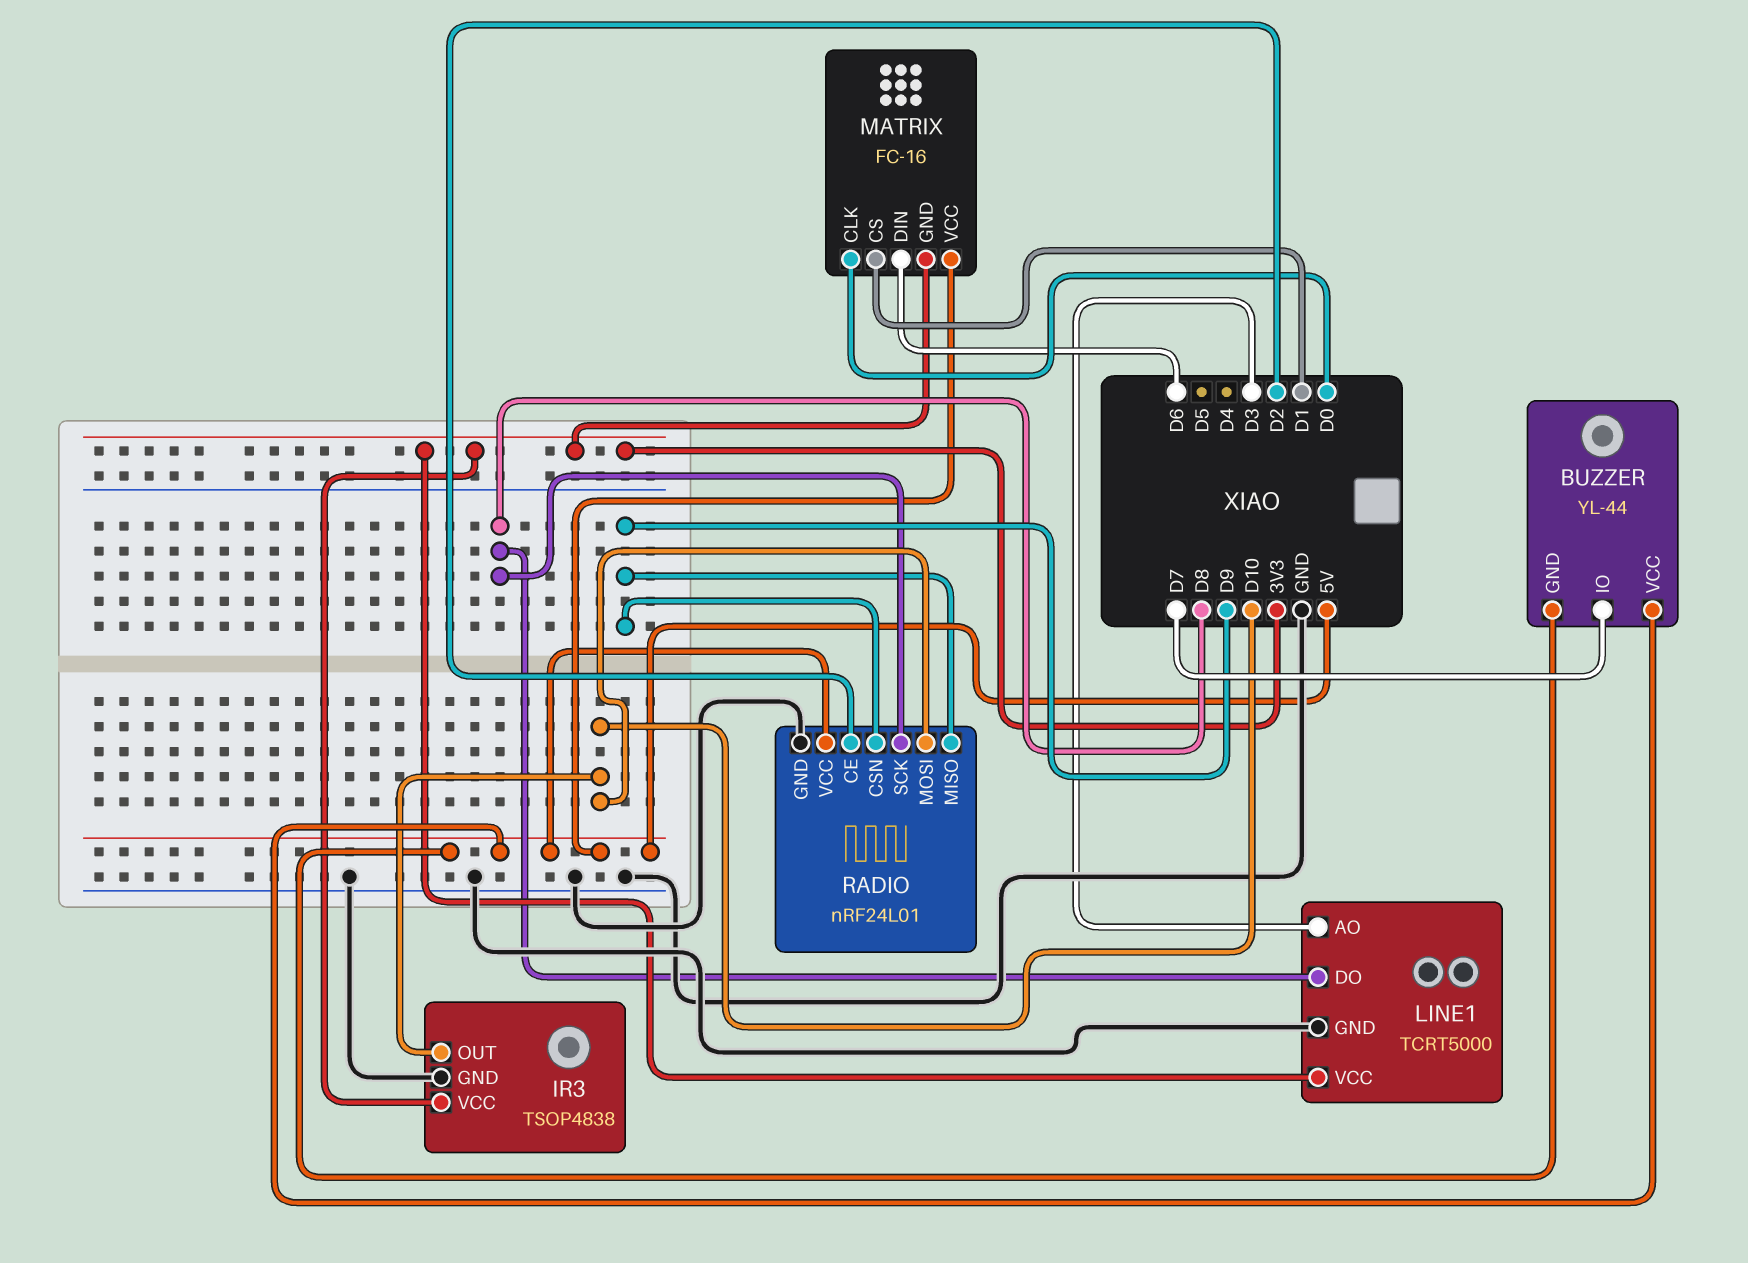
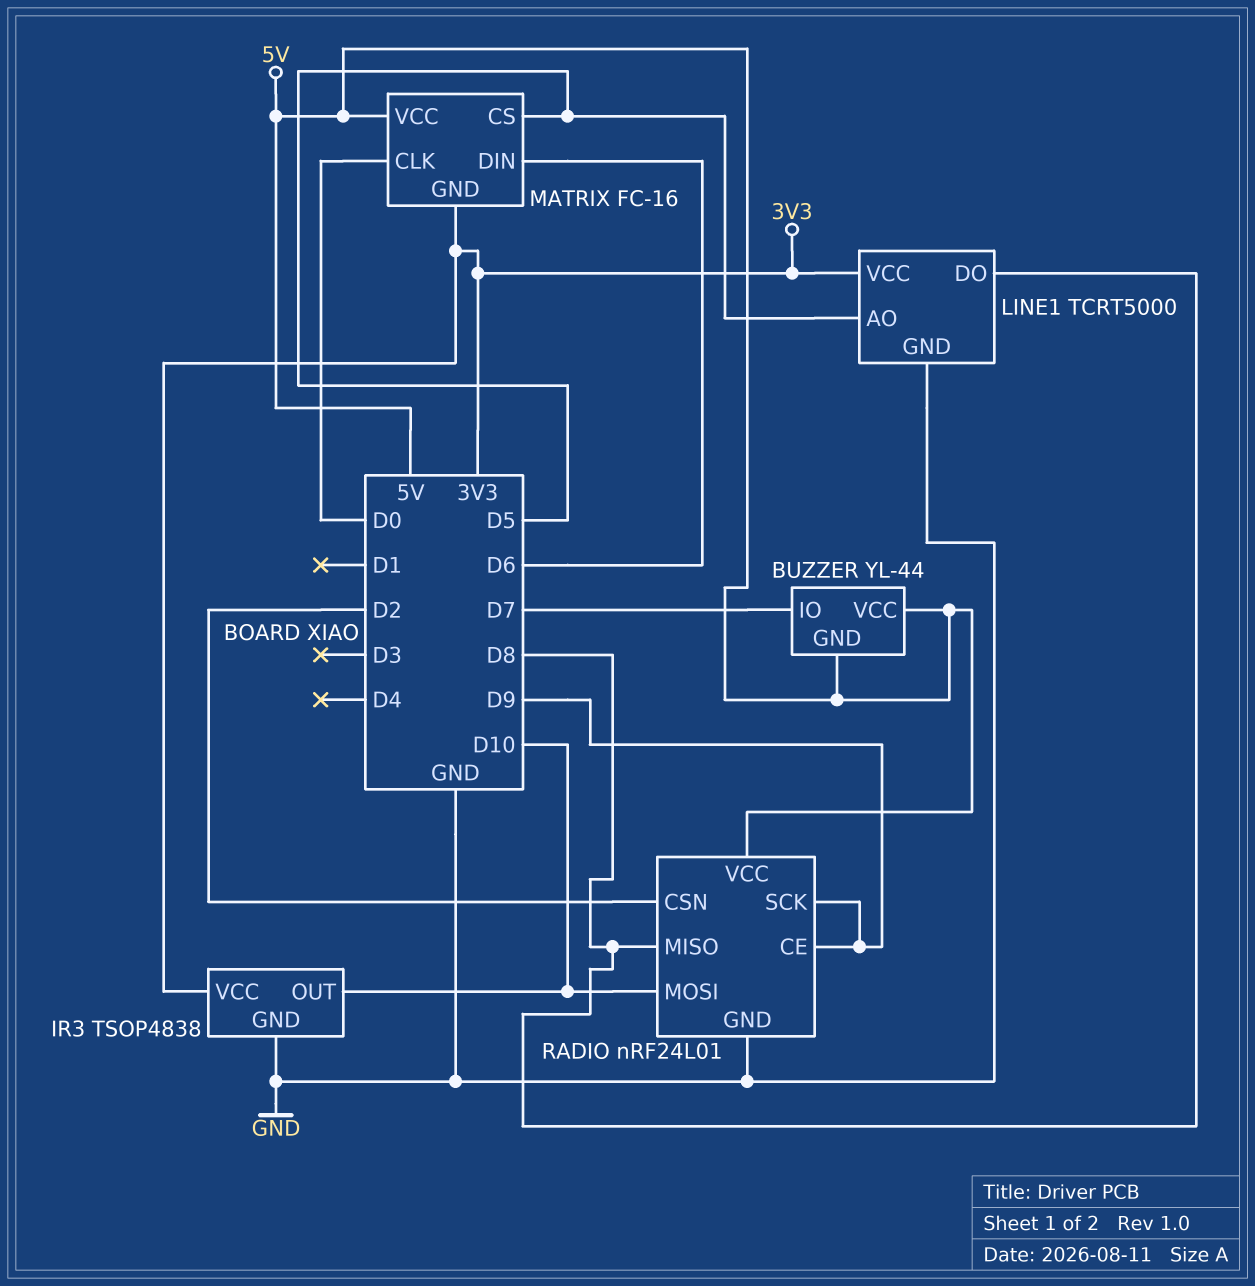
LINE1 pin AO: D3 -> D5
MATRIX pin CS: D1 -> D5
RADIO pin CE: D2 -> D9
RADIO pin CSN: D9 -> D2
RADIO pin MISO: D9 -> D8
RADIO pin SCK: D8 -> D9

